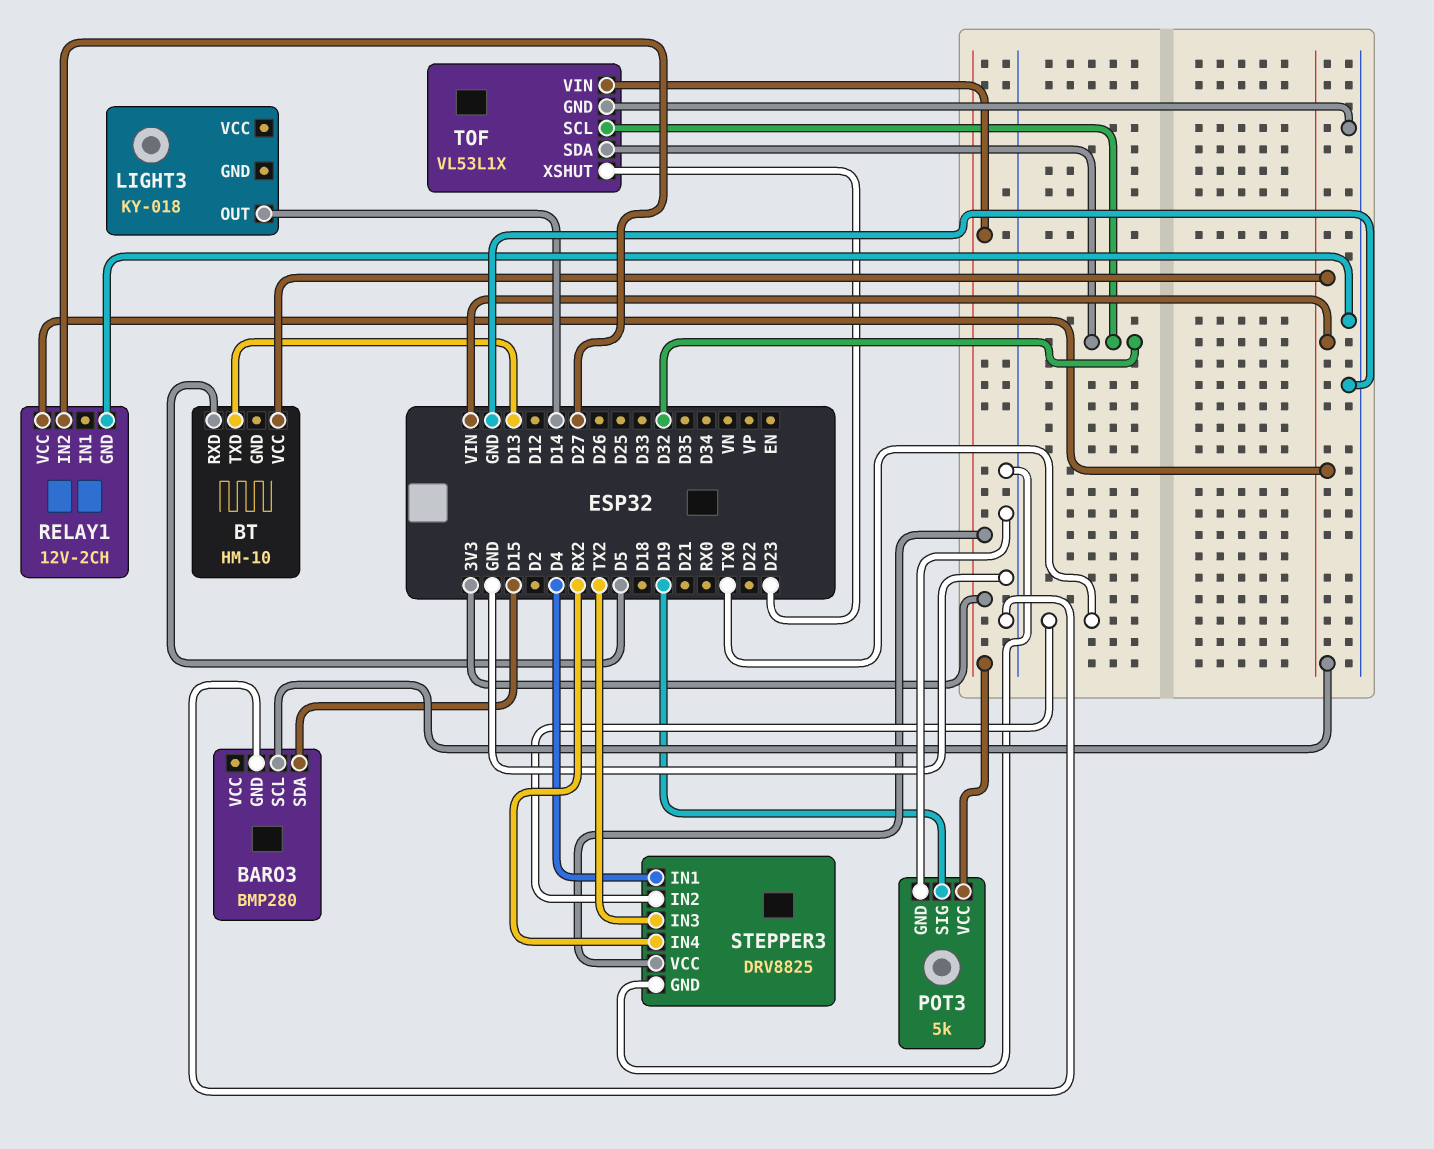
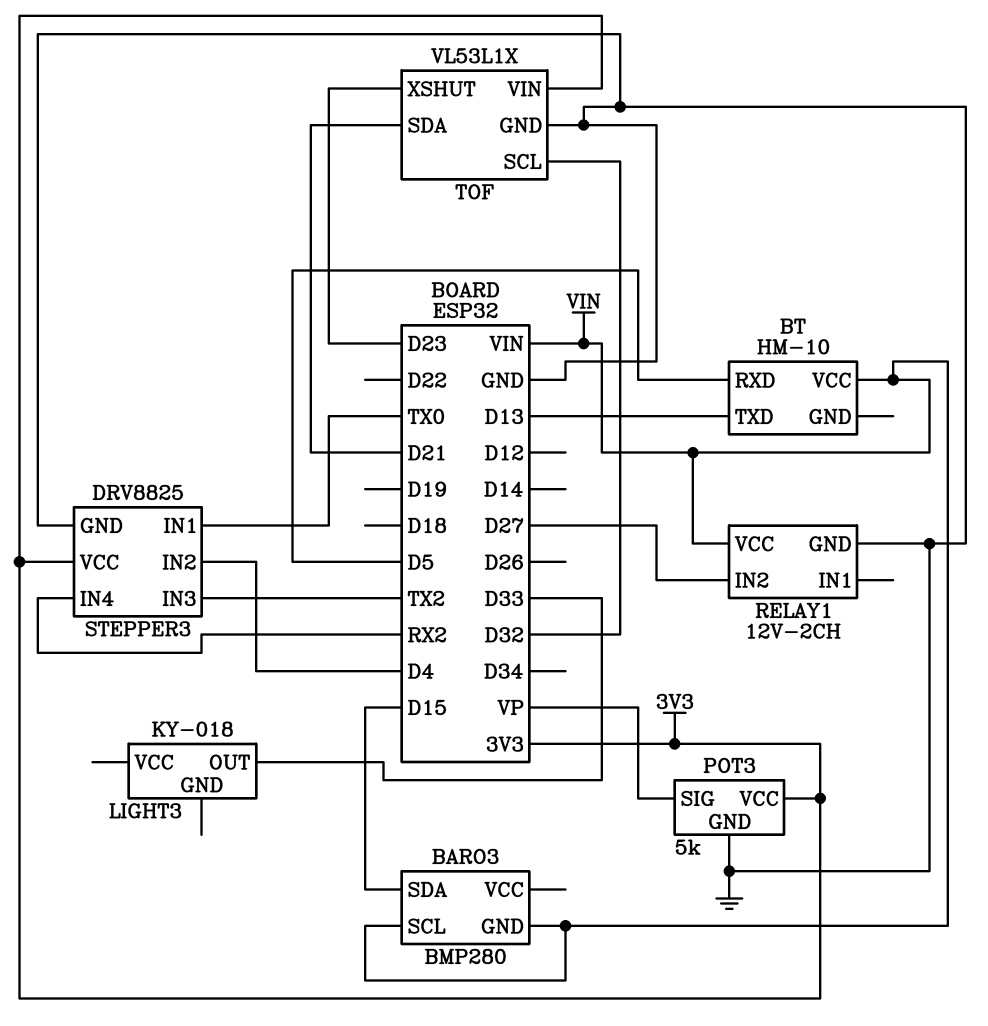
BARO3 pin GND: GND -> VIN
LIGHT3 pin OUT: D14 -> D33
POT3 pin SIG: D19 -> VP
STEPPER3 pin IN1: D4 -> TX0
STEPPER3 pin IN2: TX0 -> D4
TOF pin SDA: D32 -> D21

